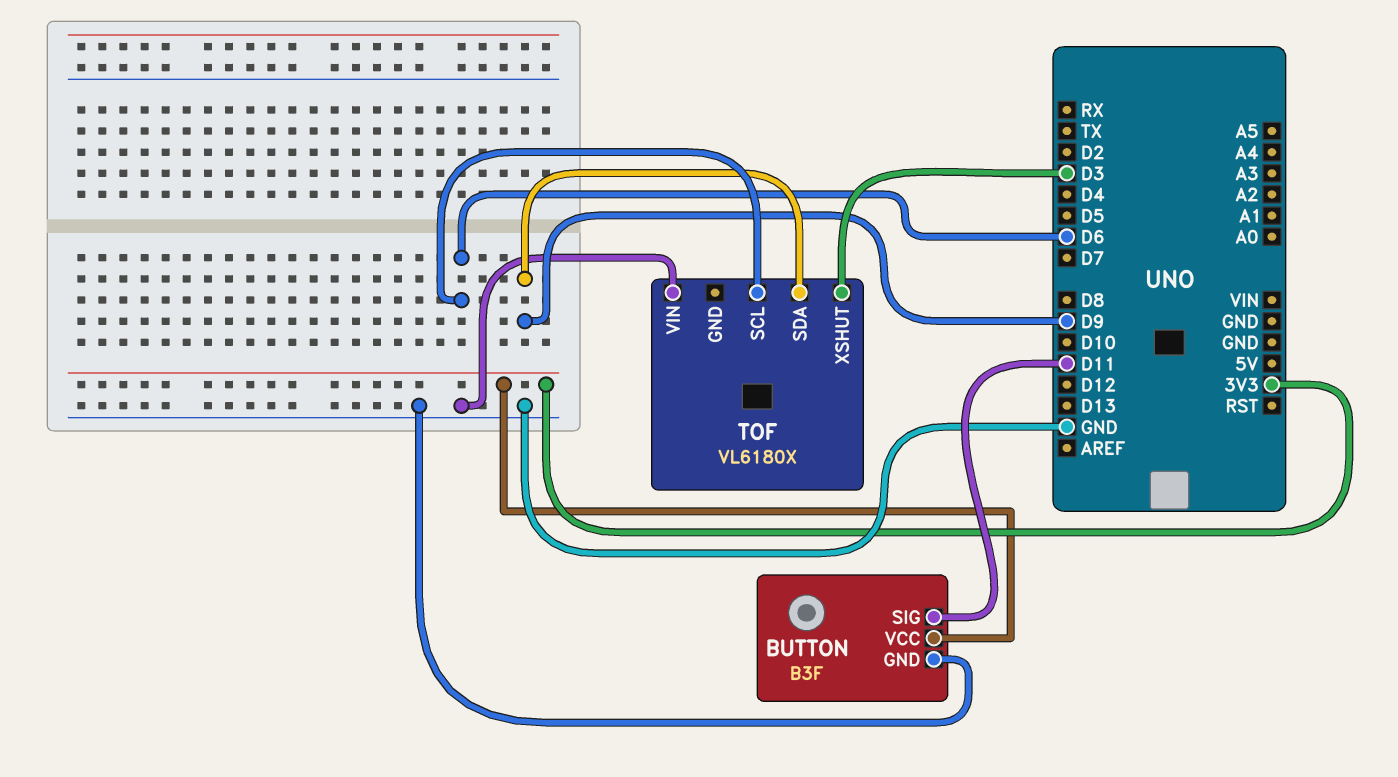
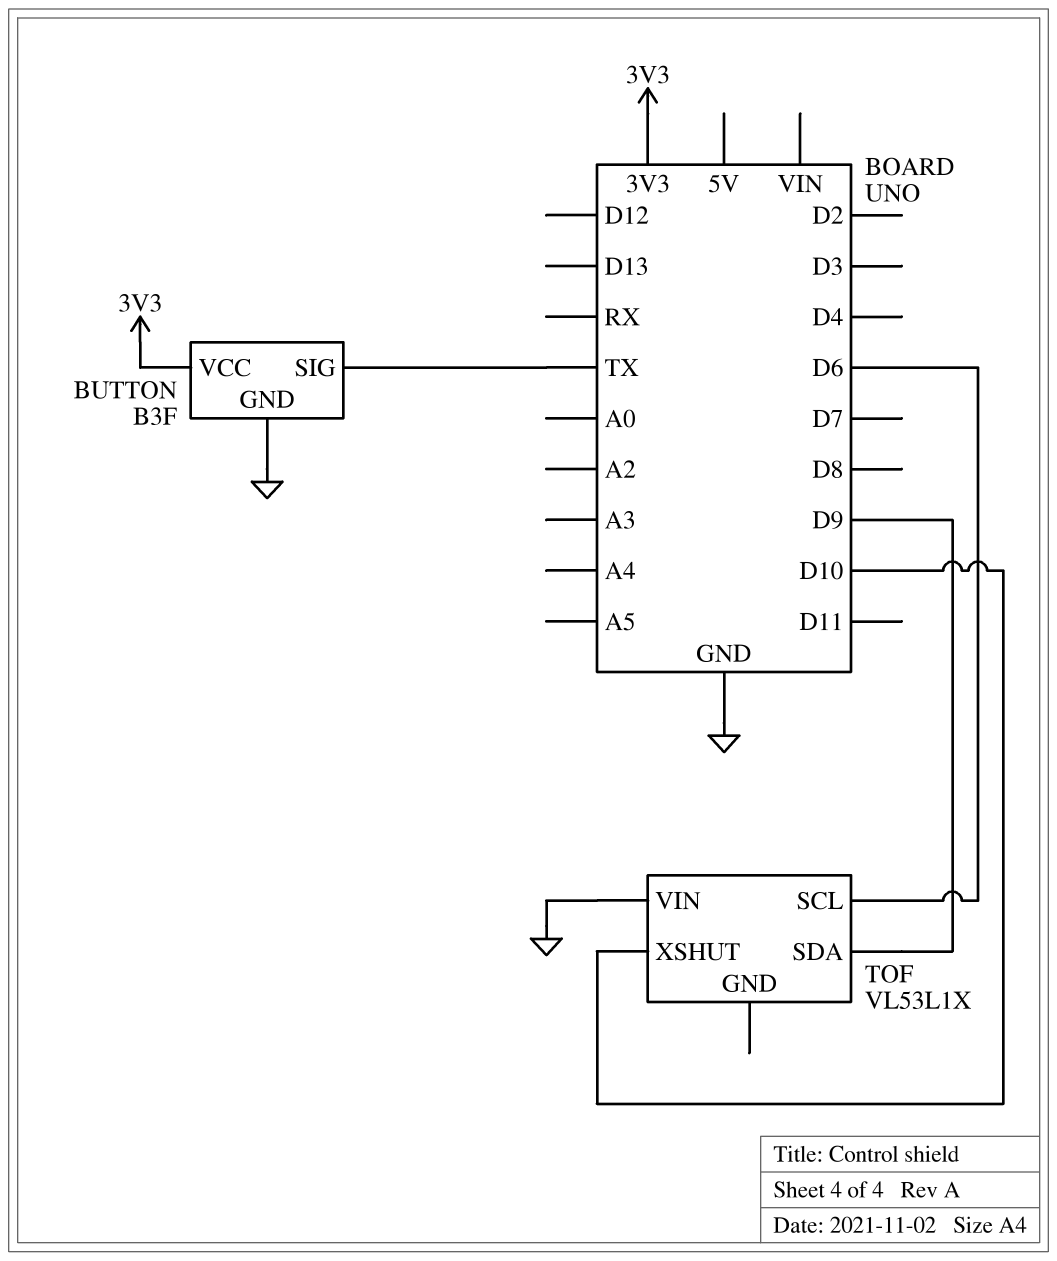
BUTTON pin SIG: D11 -> TX
TOF: VL6180X -> VL53L1X
TOF pin XSHUT: D3 -> D10

